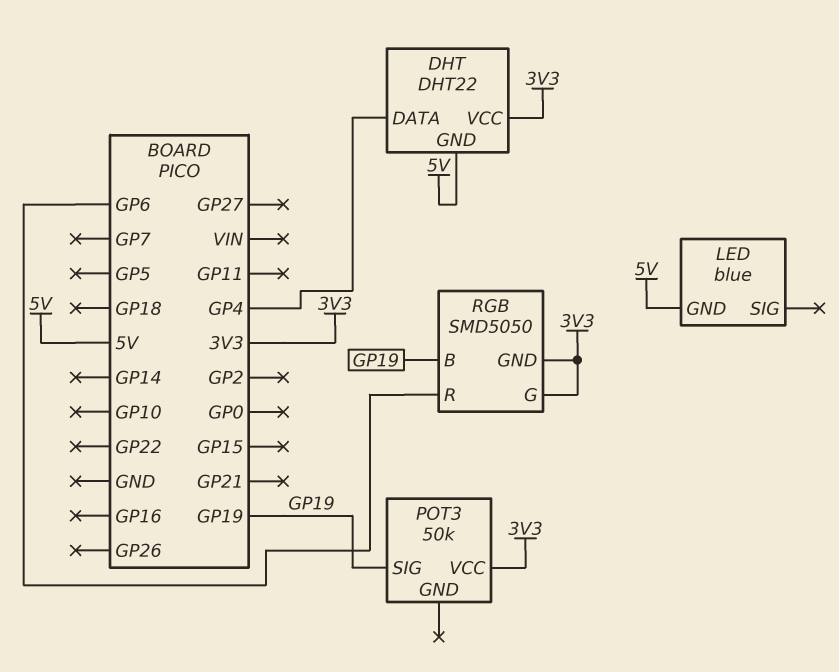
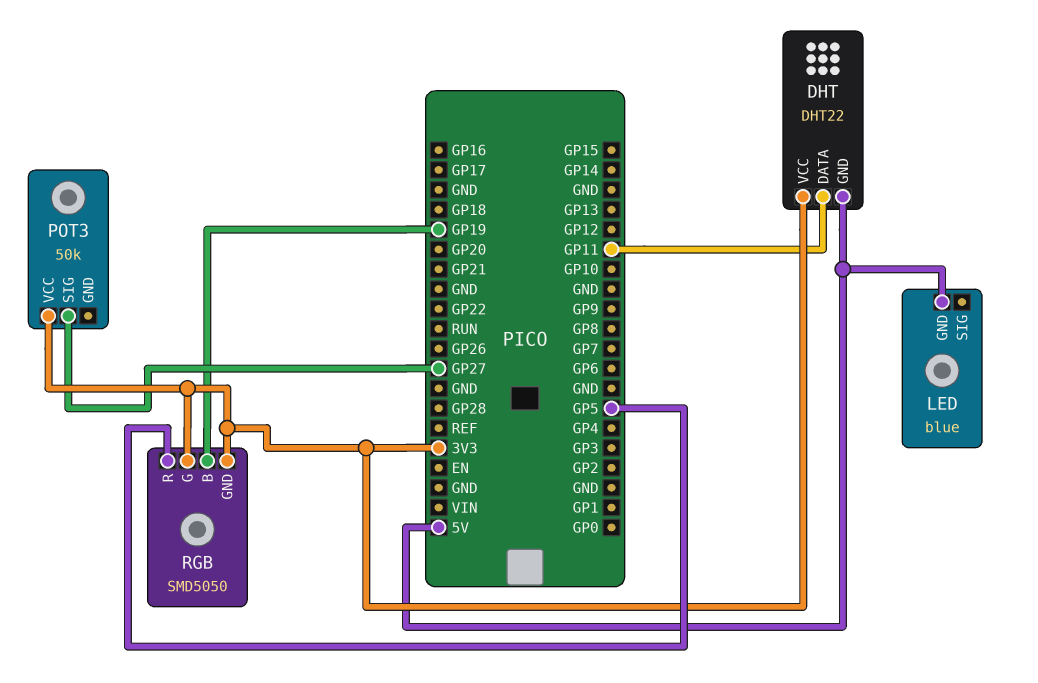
DHT pin DATA: GP4 -> GP11
POT3 pin SIG: GP19 -> GP27
RGB pin R: GP6 -> GP5

